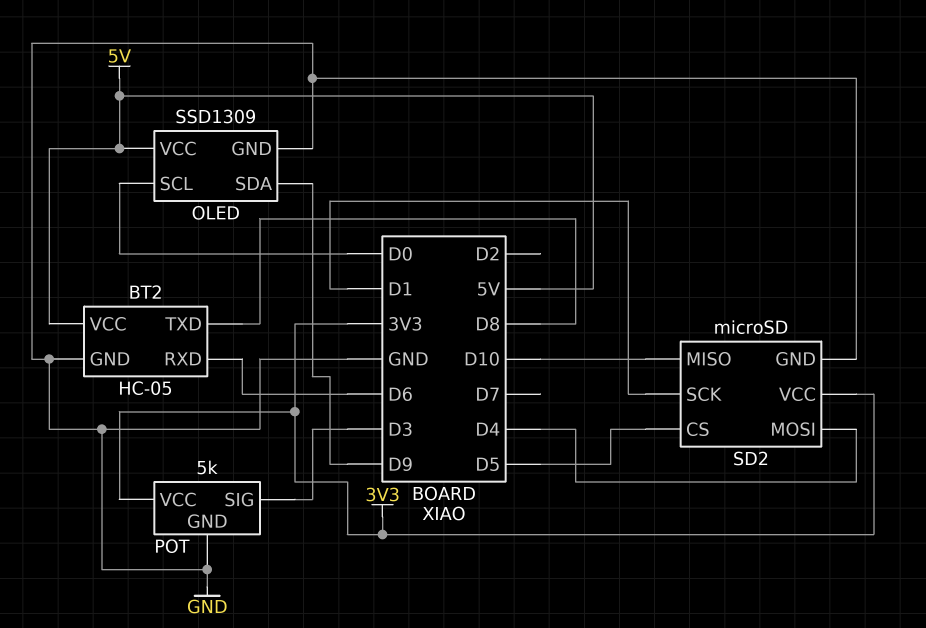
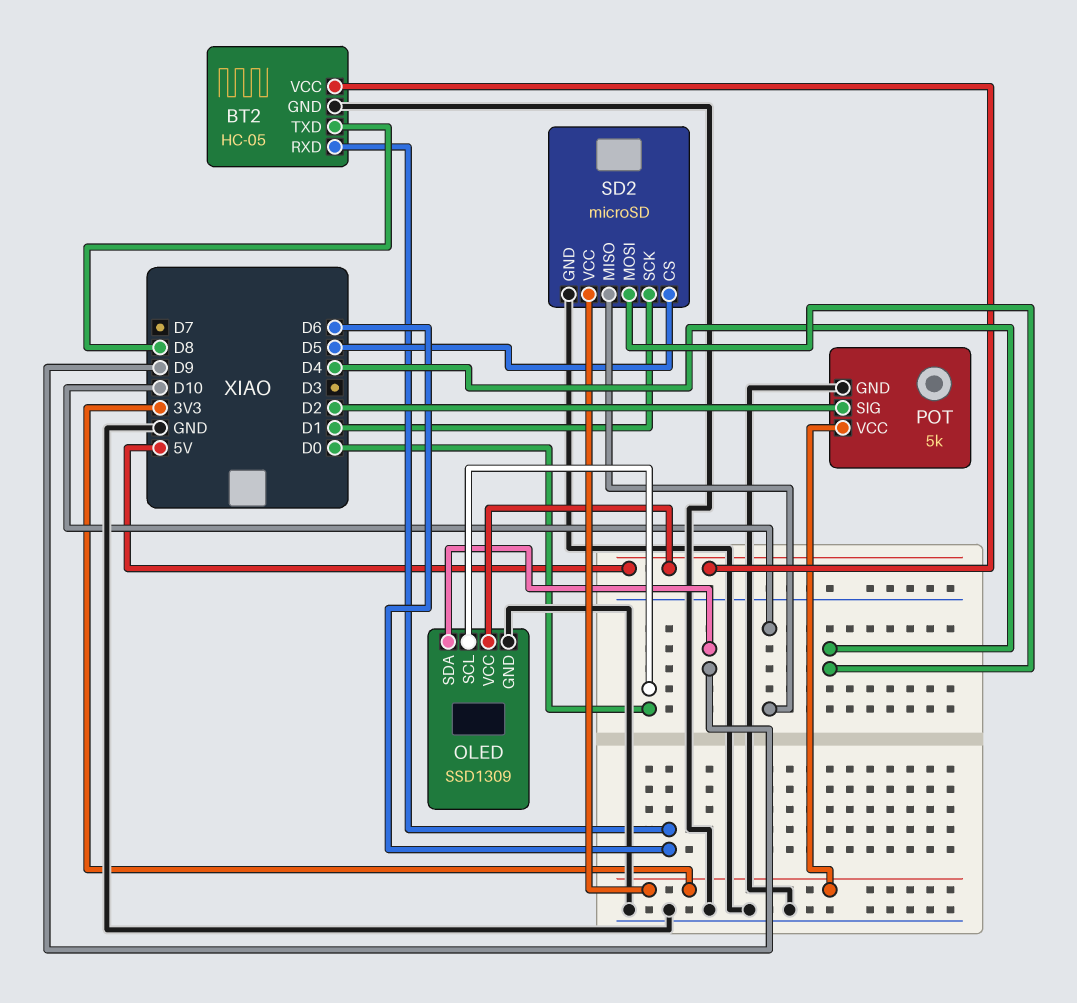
POT pin SIG: D3 -> D2

